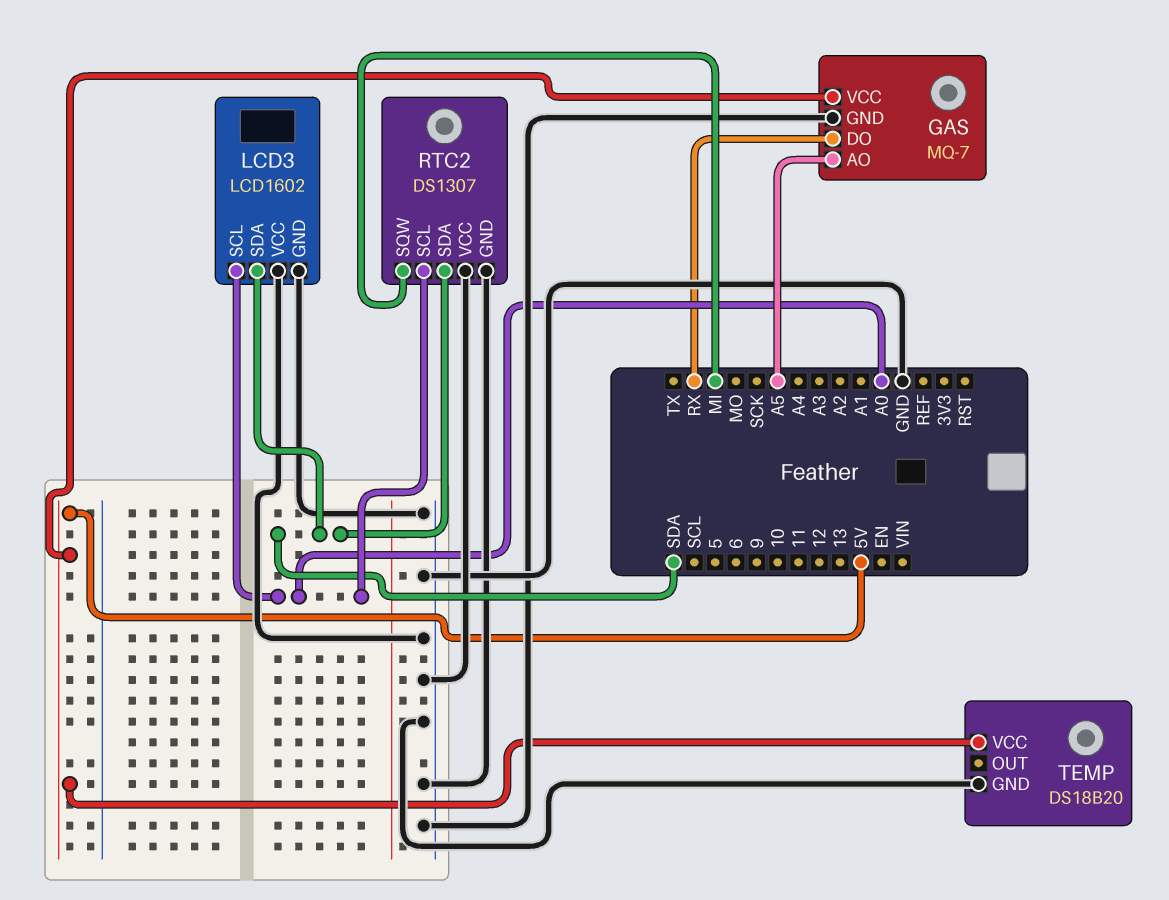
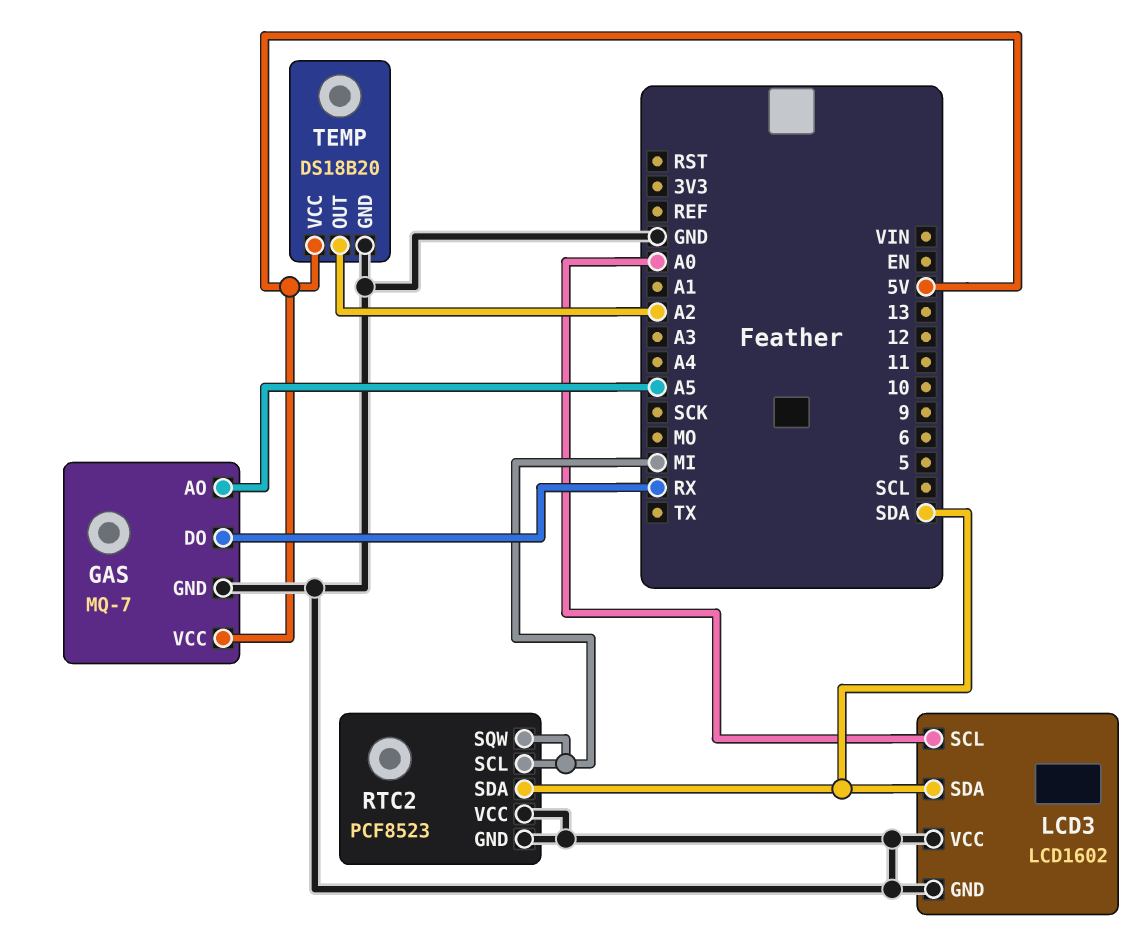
RTC2: DS1307 -> PCF8523
RTC2 pin SCL: A0 -> MI
TEMP pin OUT: none -> A2

